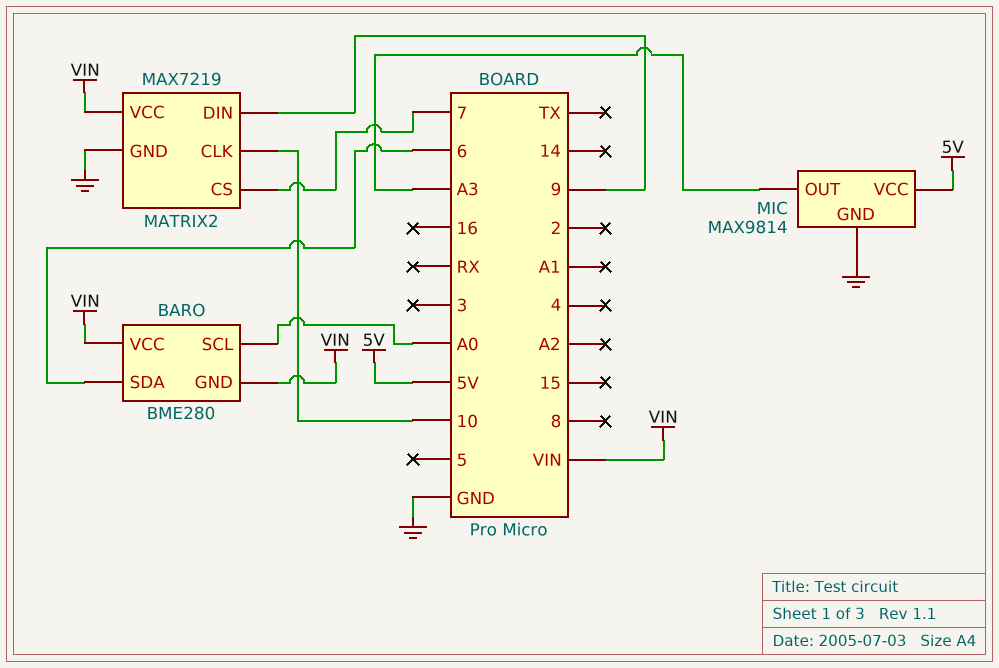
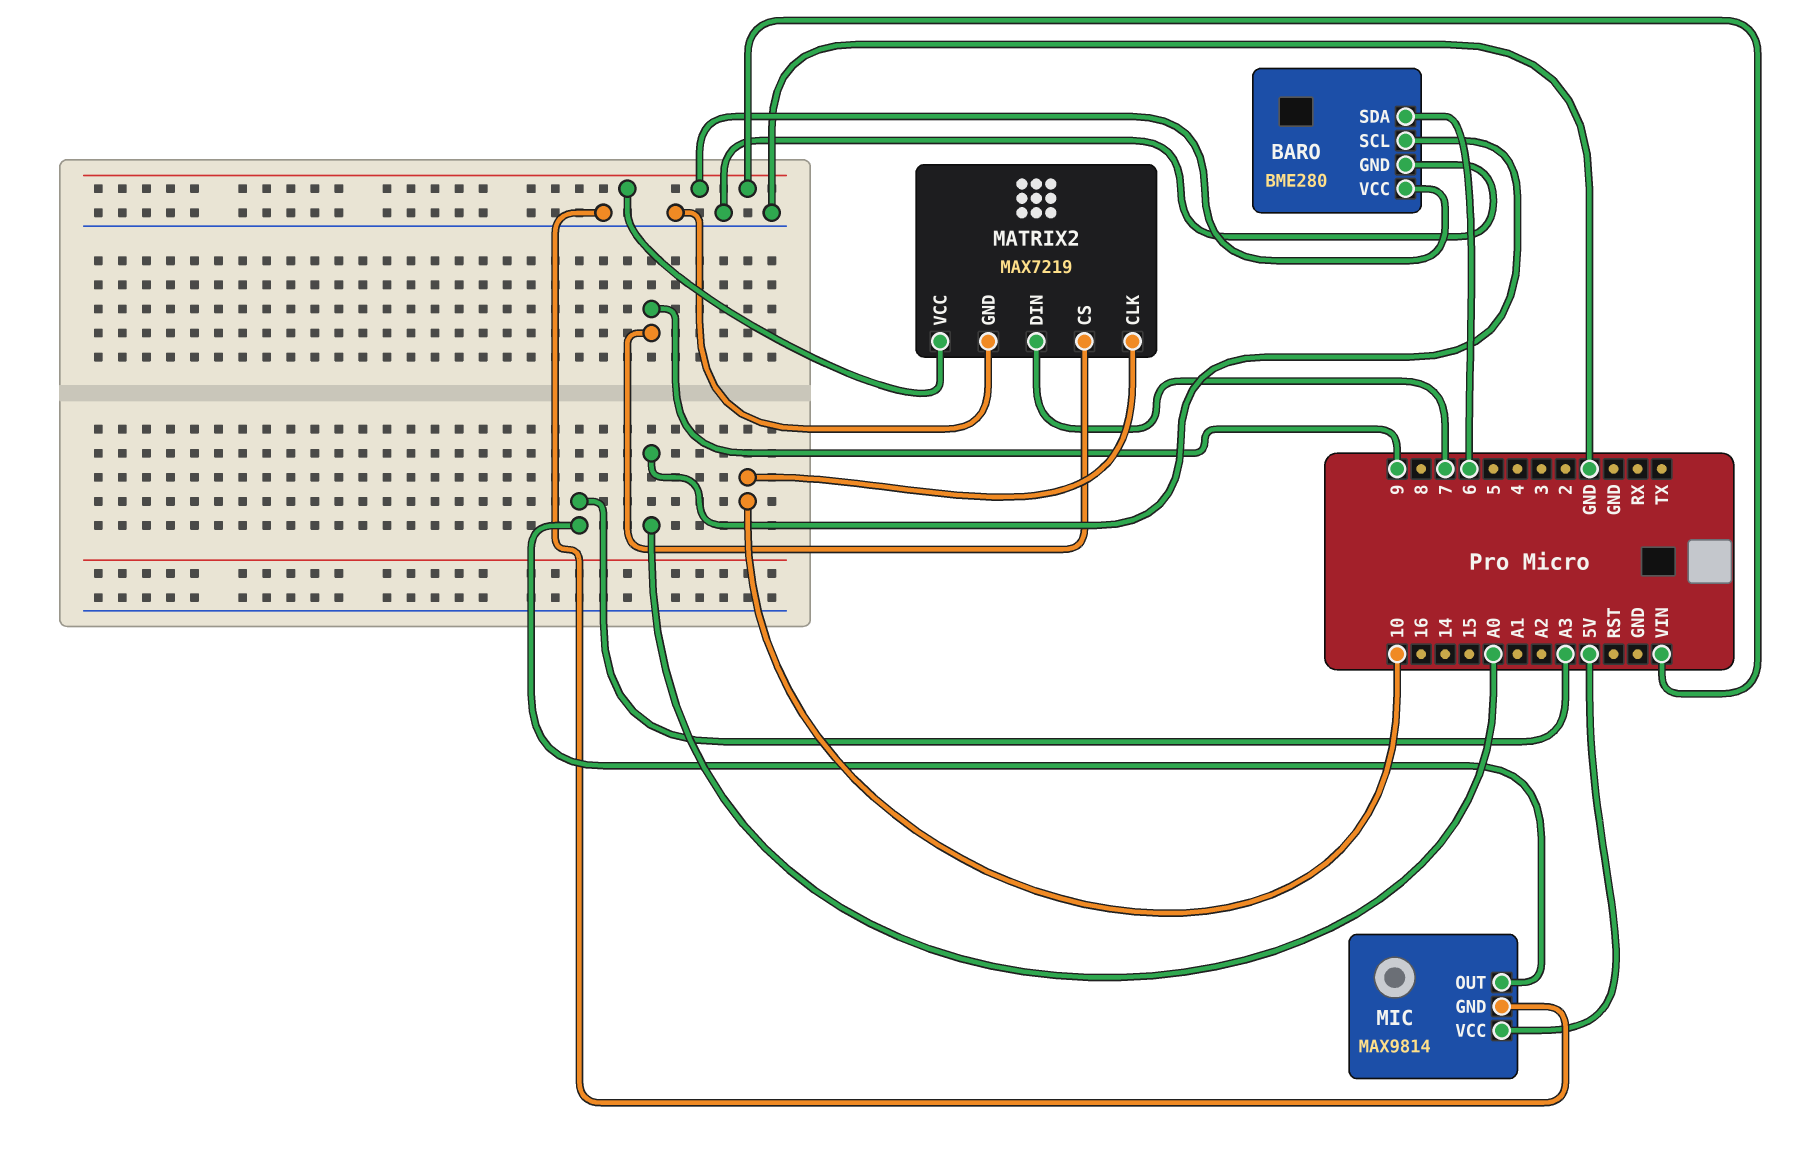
BARO pin GND: VIN -> GND
MATRIX2 pin CS: 7 -> 9
MATRIX2 pin DIN: 9 -> 7

